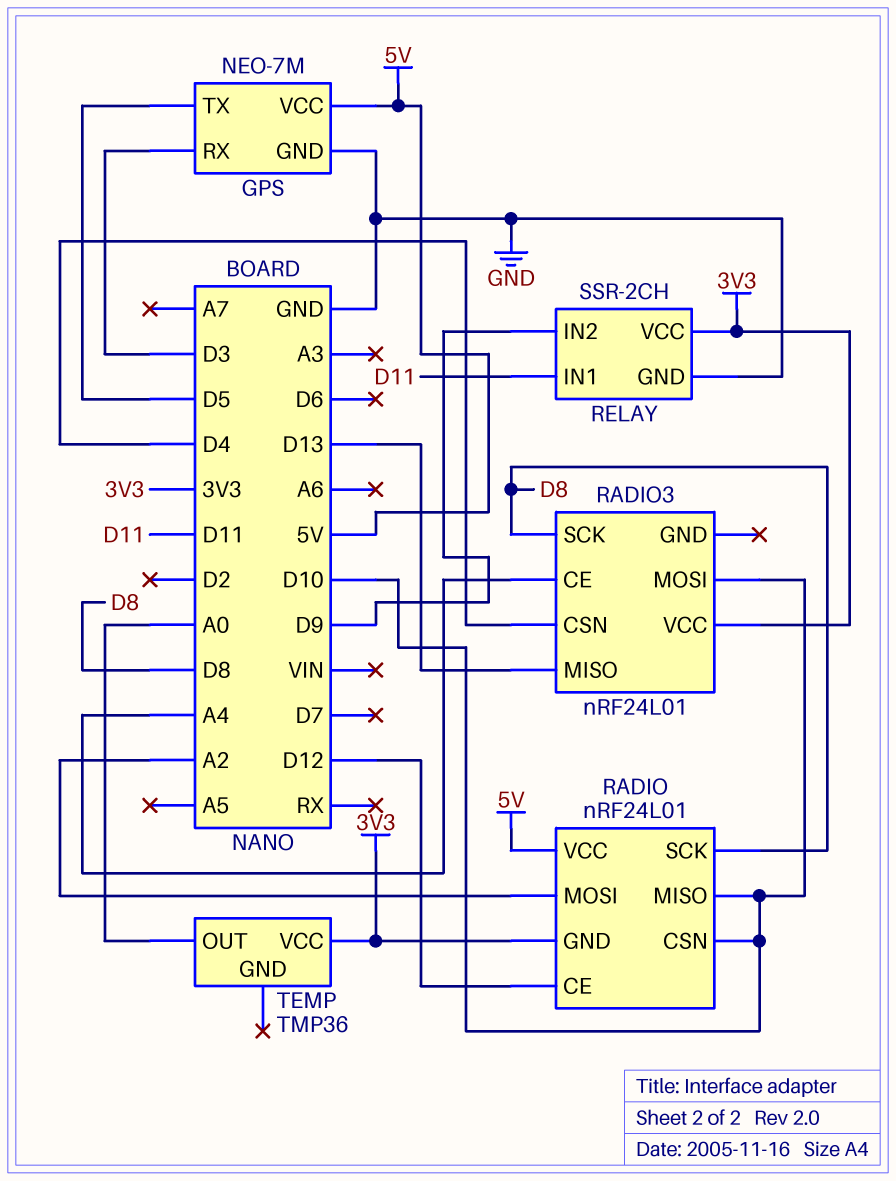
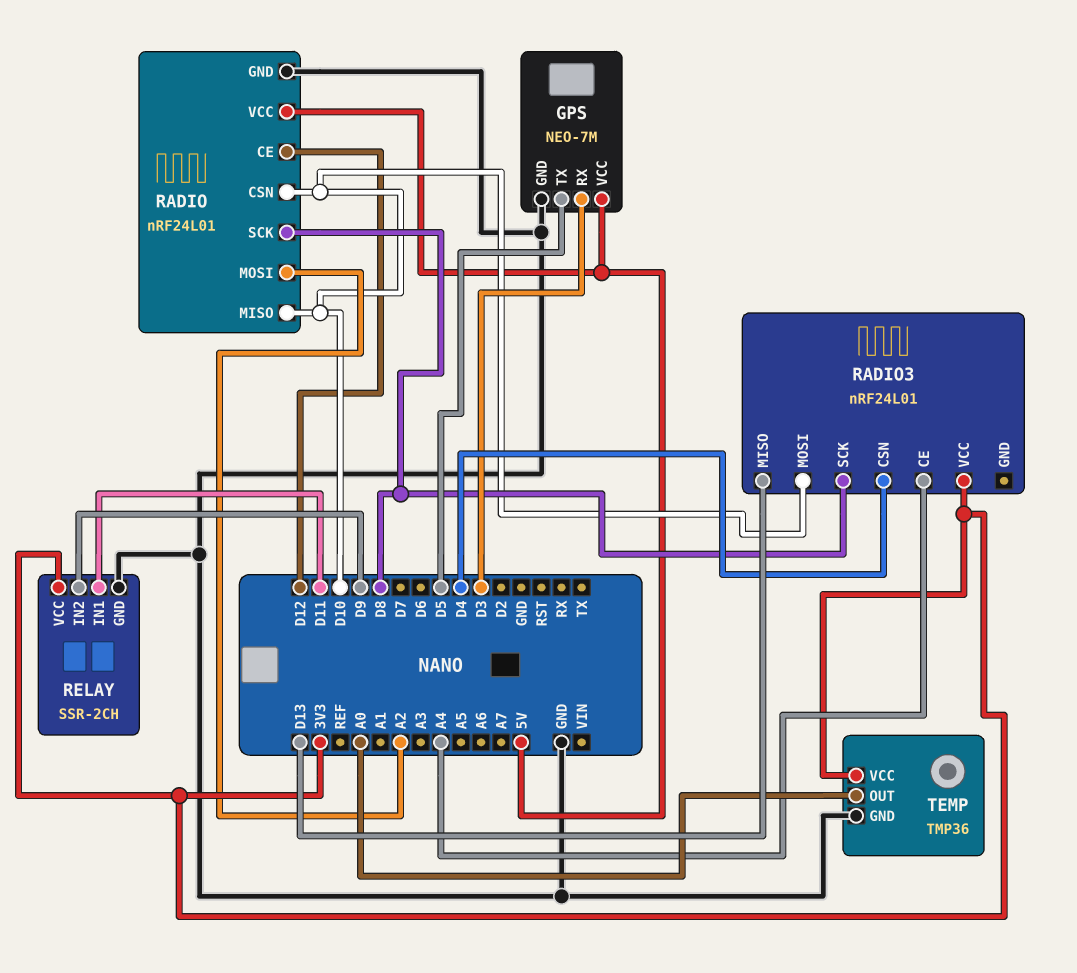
RADIO pin GND: 3V3 -> GND
TEMP pin GND: none -> GND

